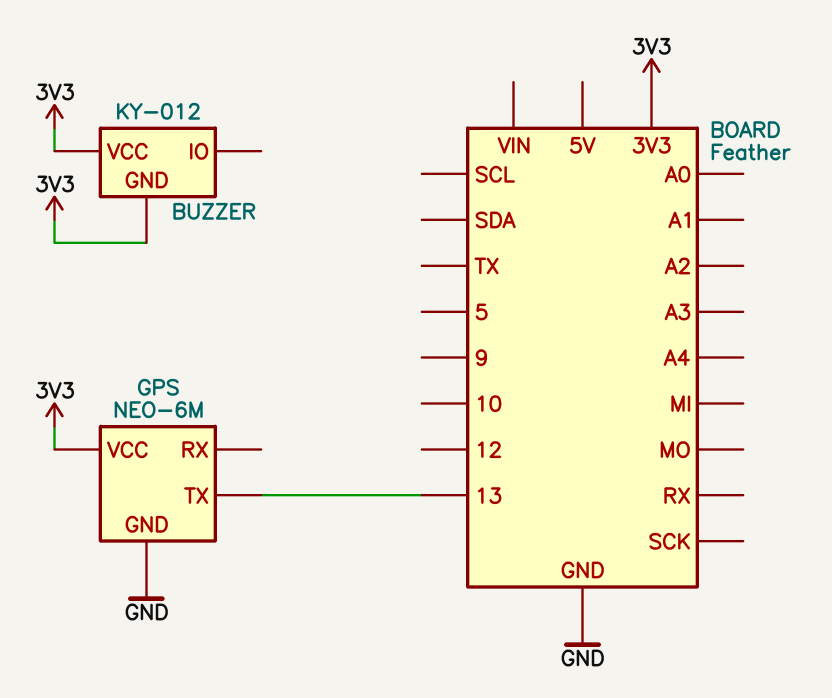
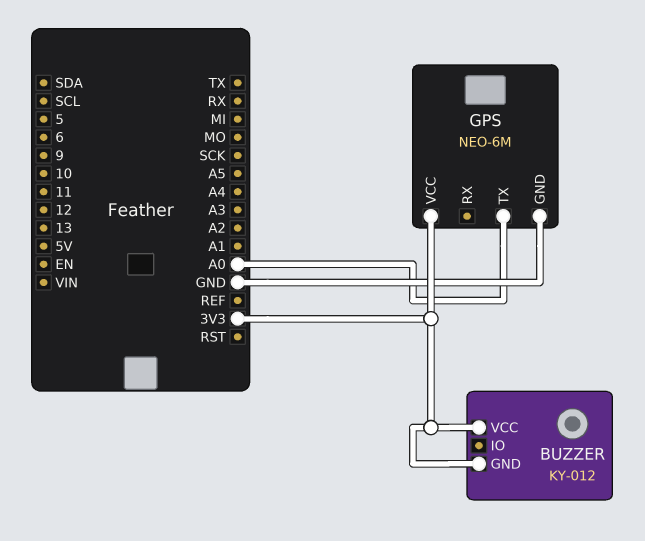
GPS pin TX: 13 -> A0

